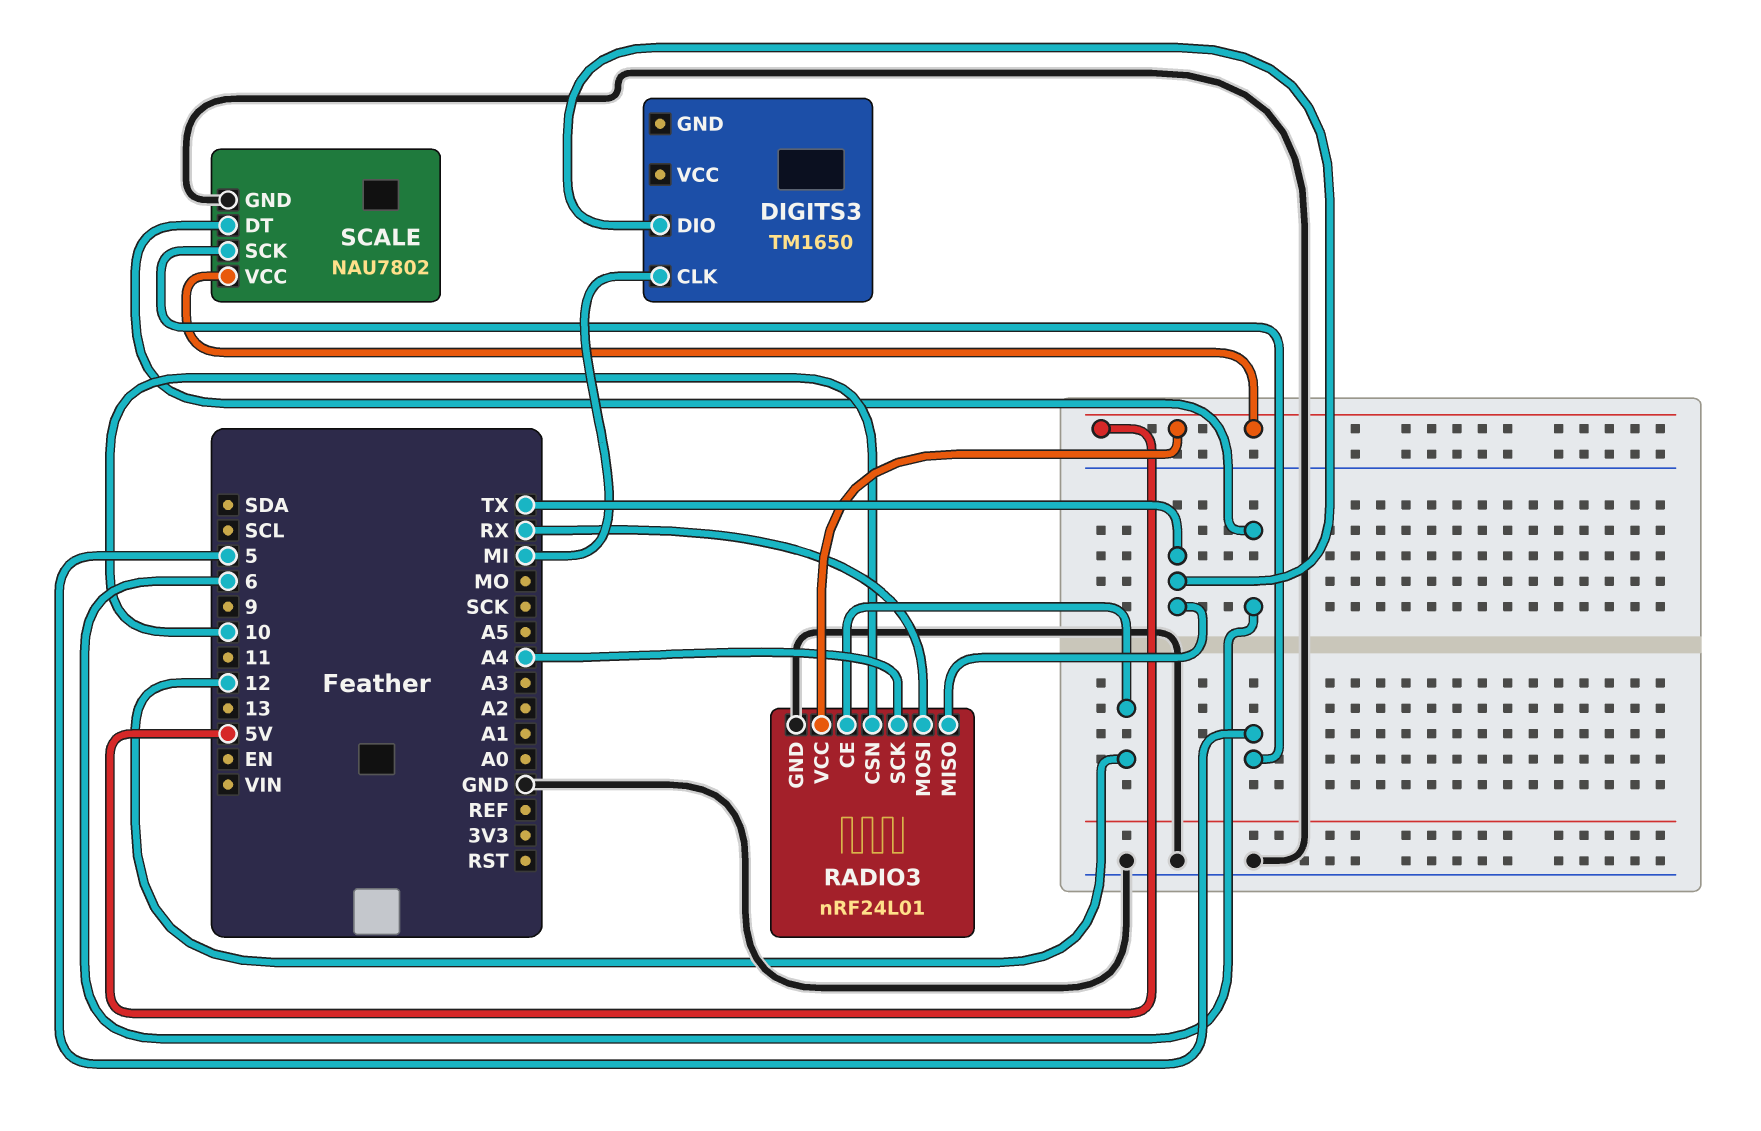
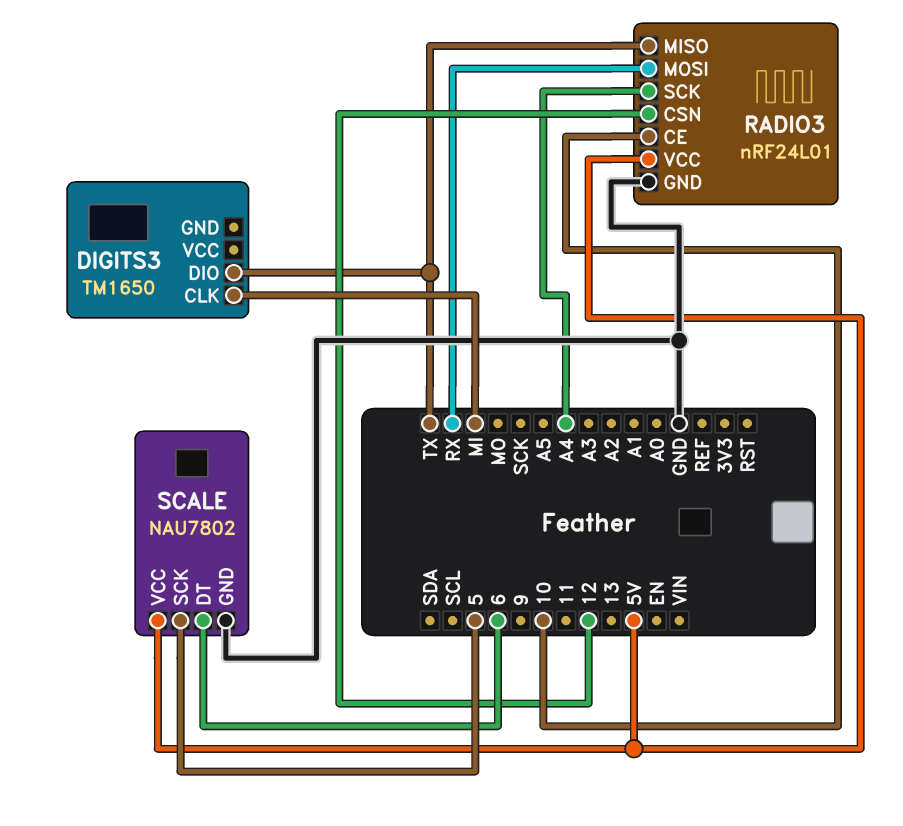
RADIO3 pin CE: 12 -> 10
RADIO3 pin CSN: 10 -> 12

